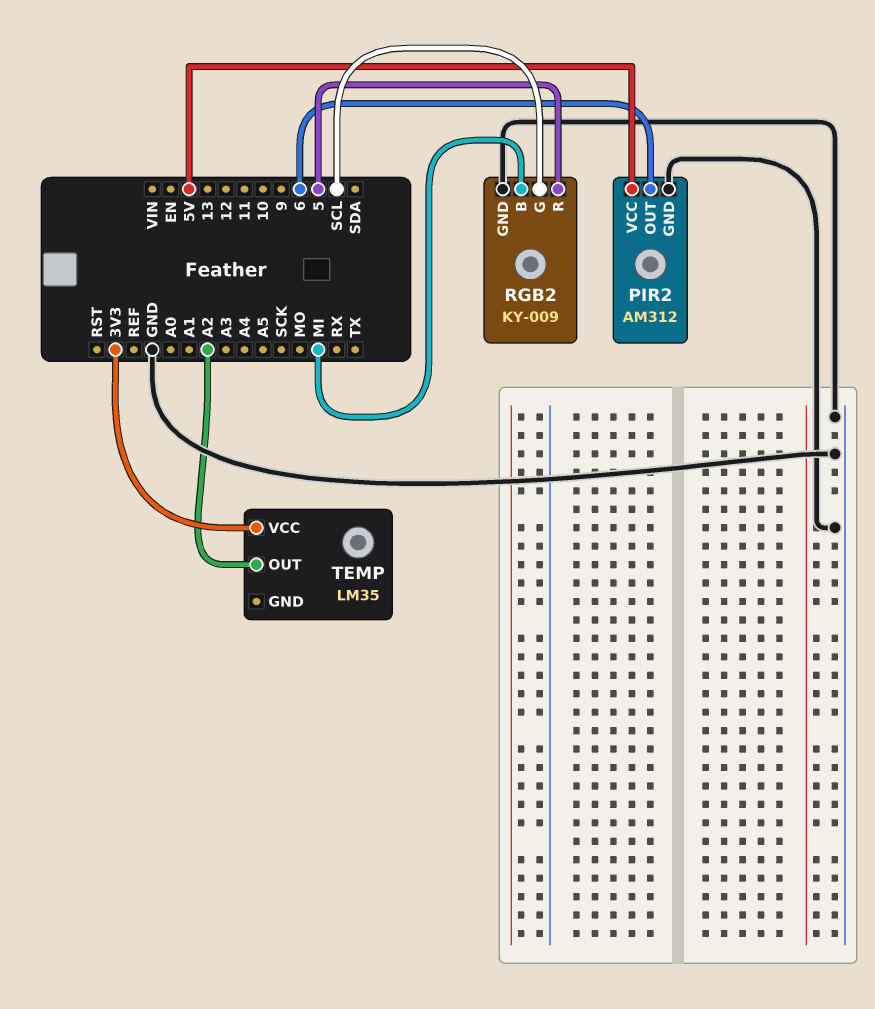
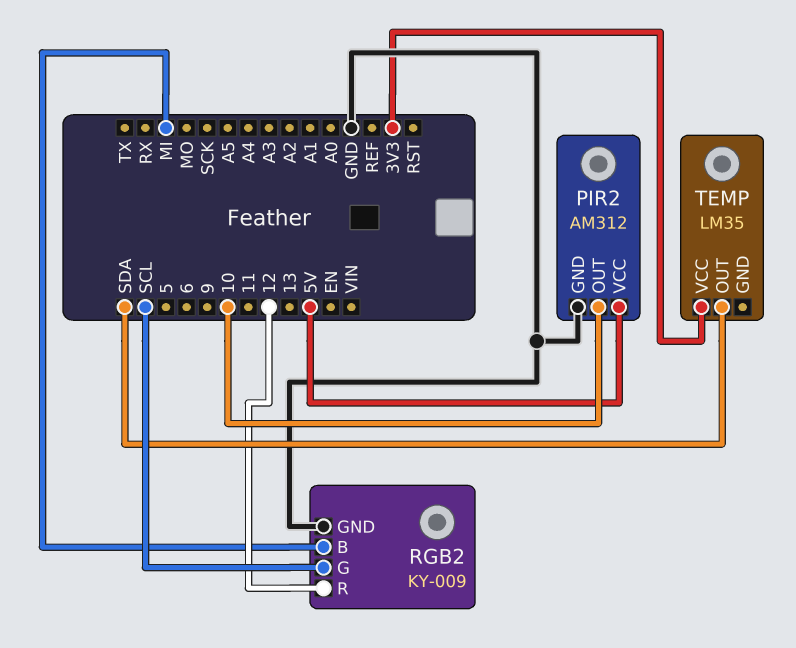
PIR2 pin OUT: 6 -> 10
RGB2 pin R: 5 -> 12
TEMP pin OUT: A2 -> SDA

